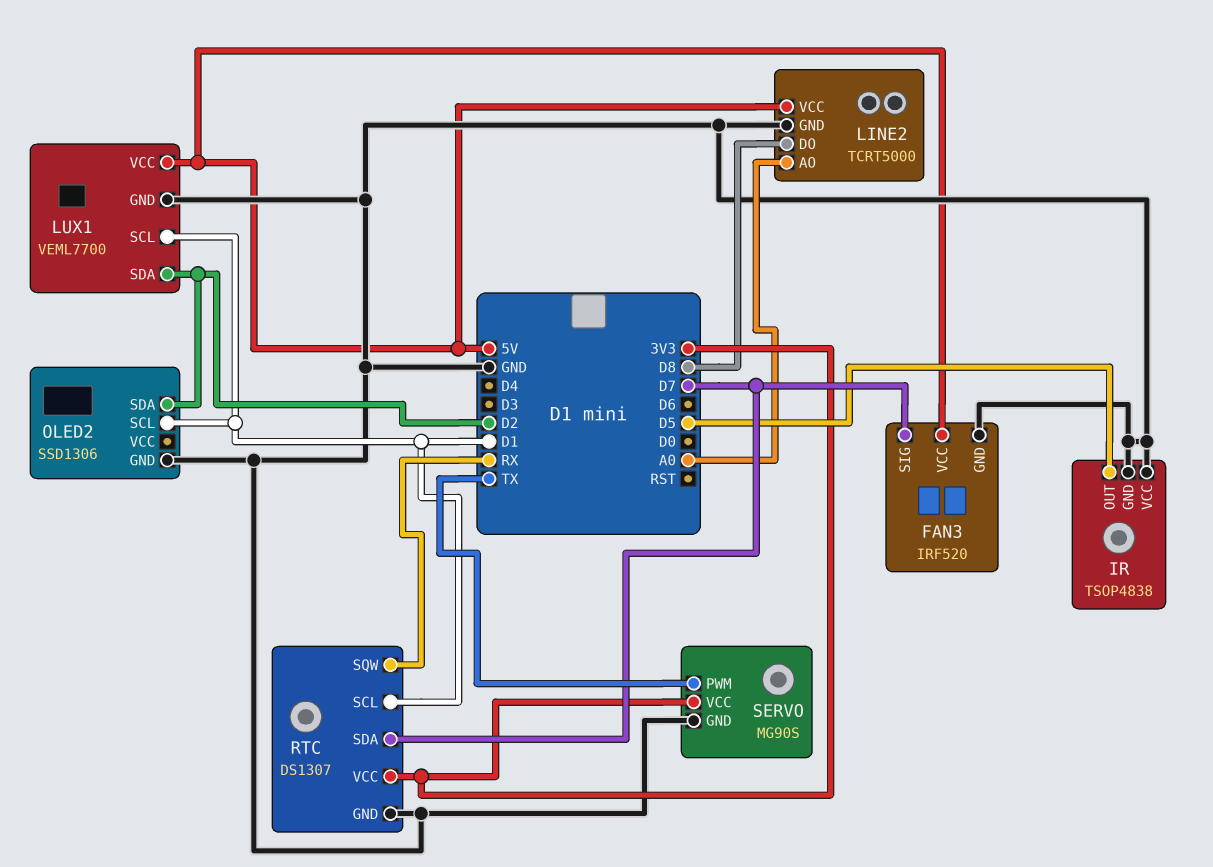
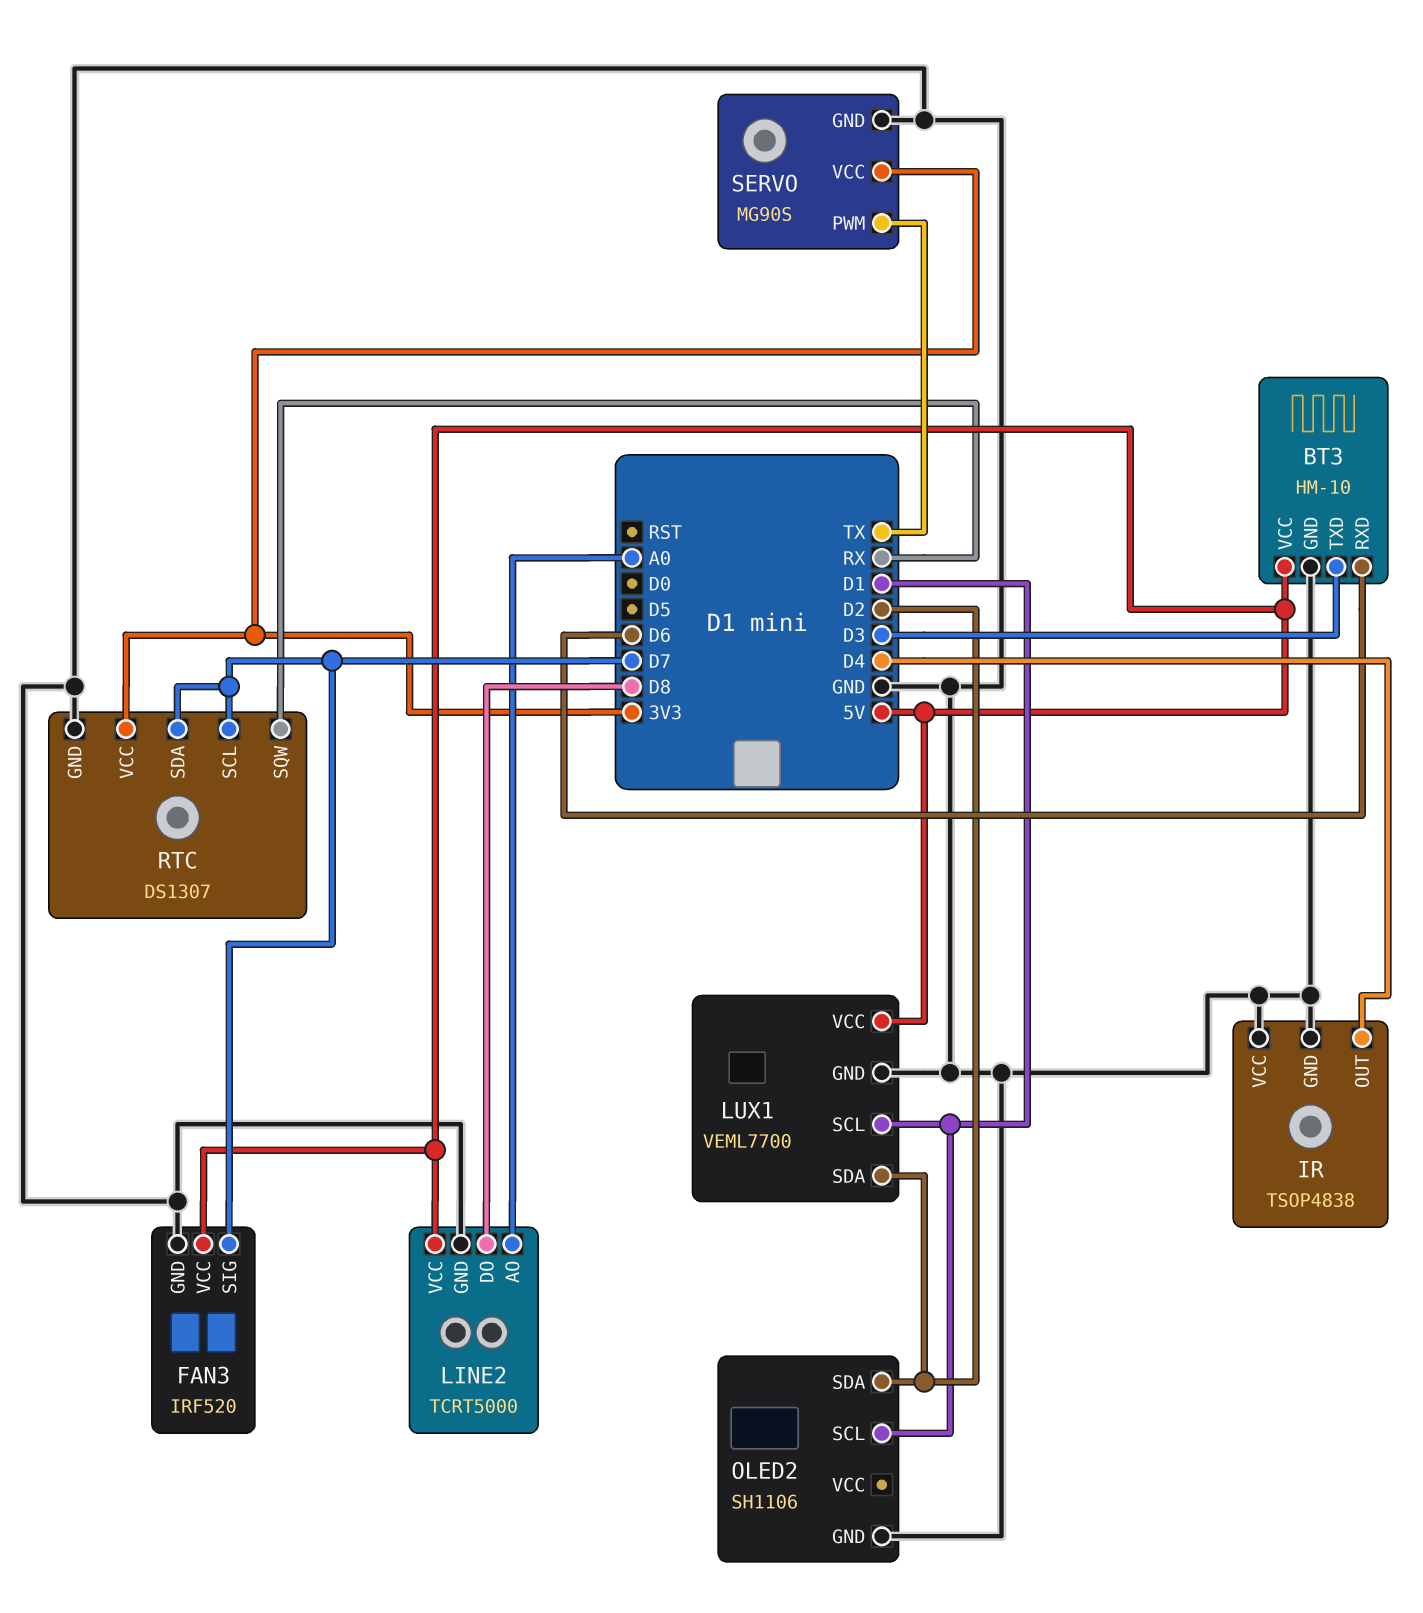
BT3: none -> HM-10
BT3 pin GND: none -> GND
BT3 pin RXD: none -> D6
BT3 pin TXD: none -> D3
BT3 pin VCC: none -> 5V
IR pin OUT: D5 -> D4
OLED2: SSD1306 -> SH1106
RTC pin SCL: D1 -> D7

